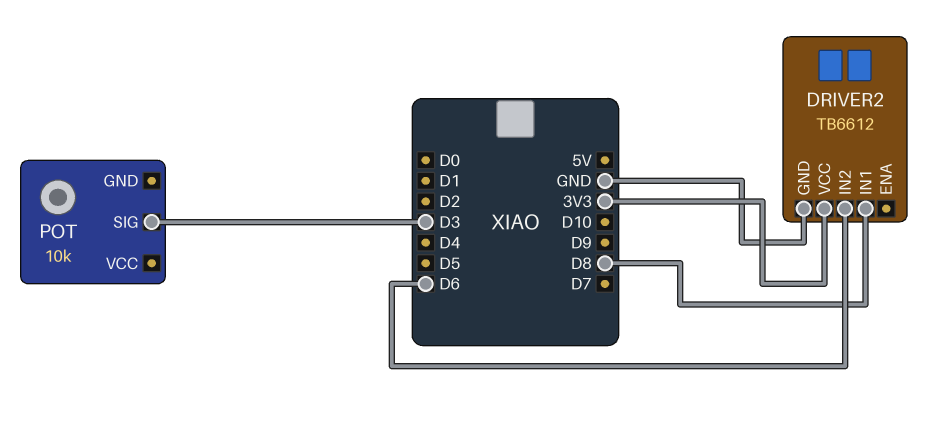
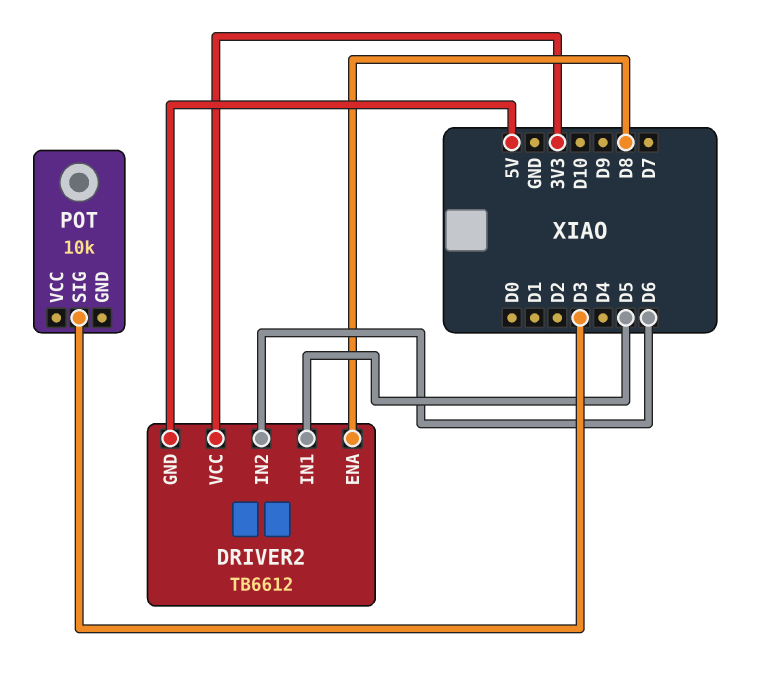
DRIVER2 pin ENA: none -> D8
DRIVER2 pin GND: GND -> 5V
DRIVER2 pin IN1: D8 -> D5

